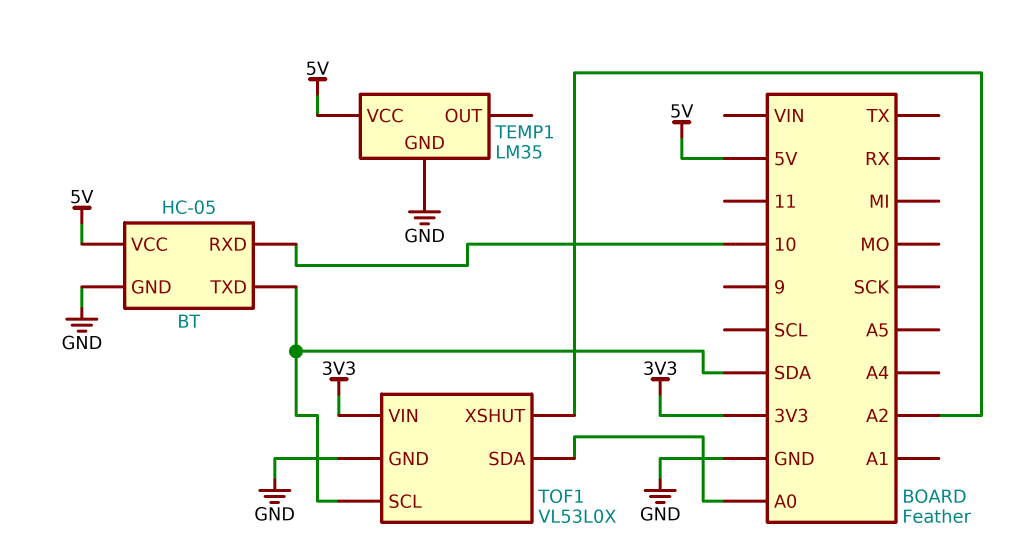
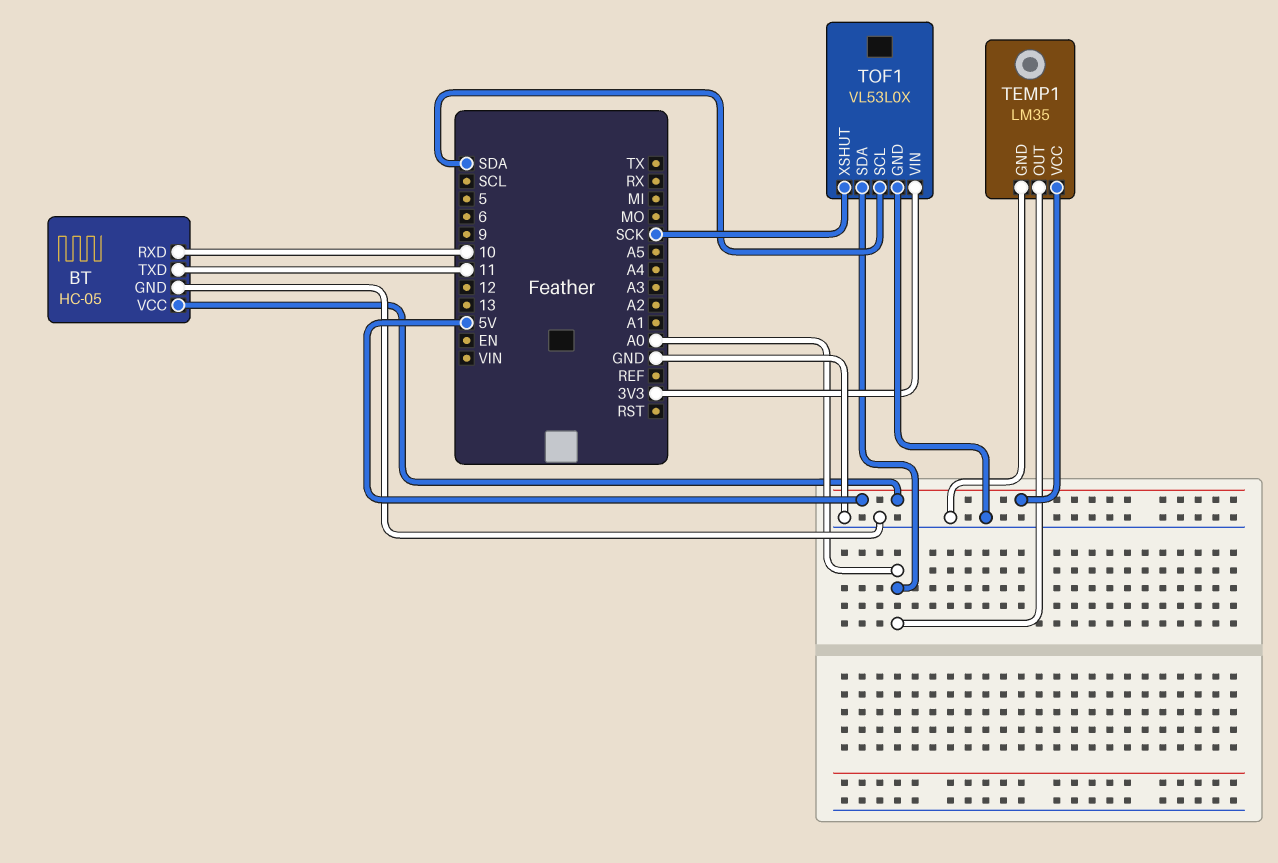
BT pin TXD: SDA -> 11
TEMP1 pin OUT: none -> A0
TOF1 pin XSHUT: A2 -> SCK

